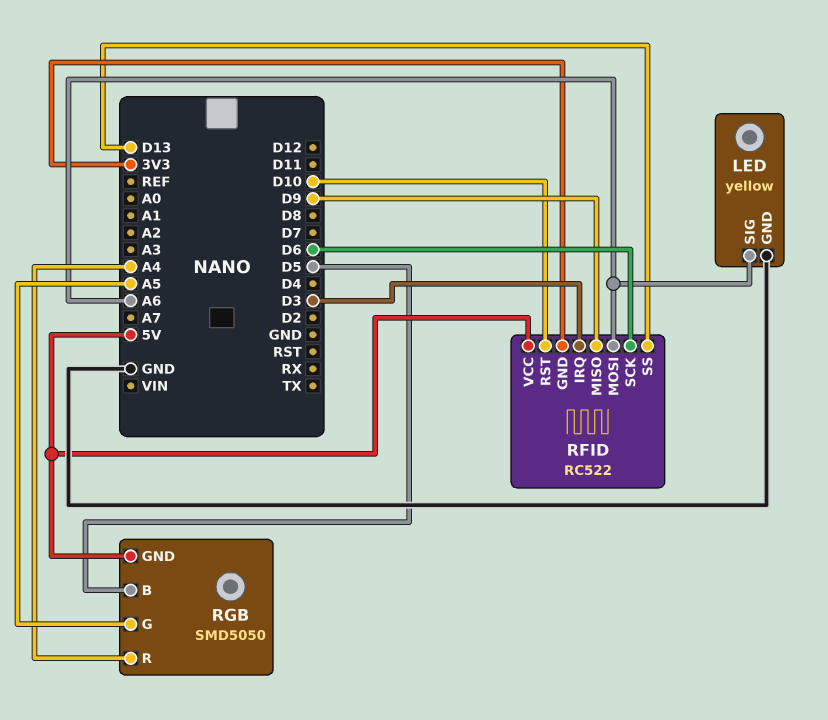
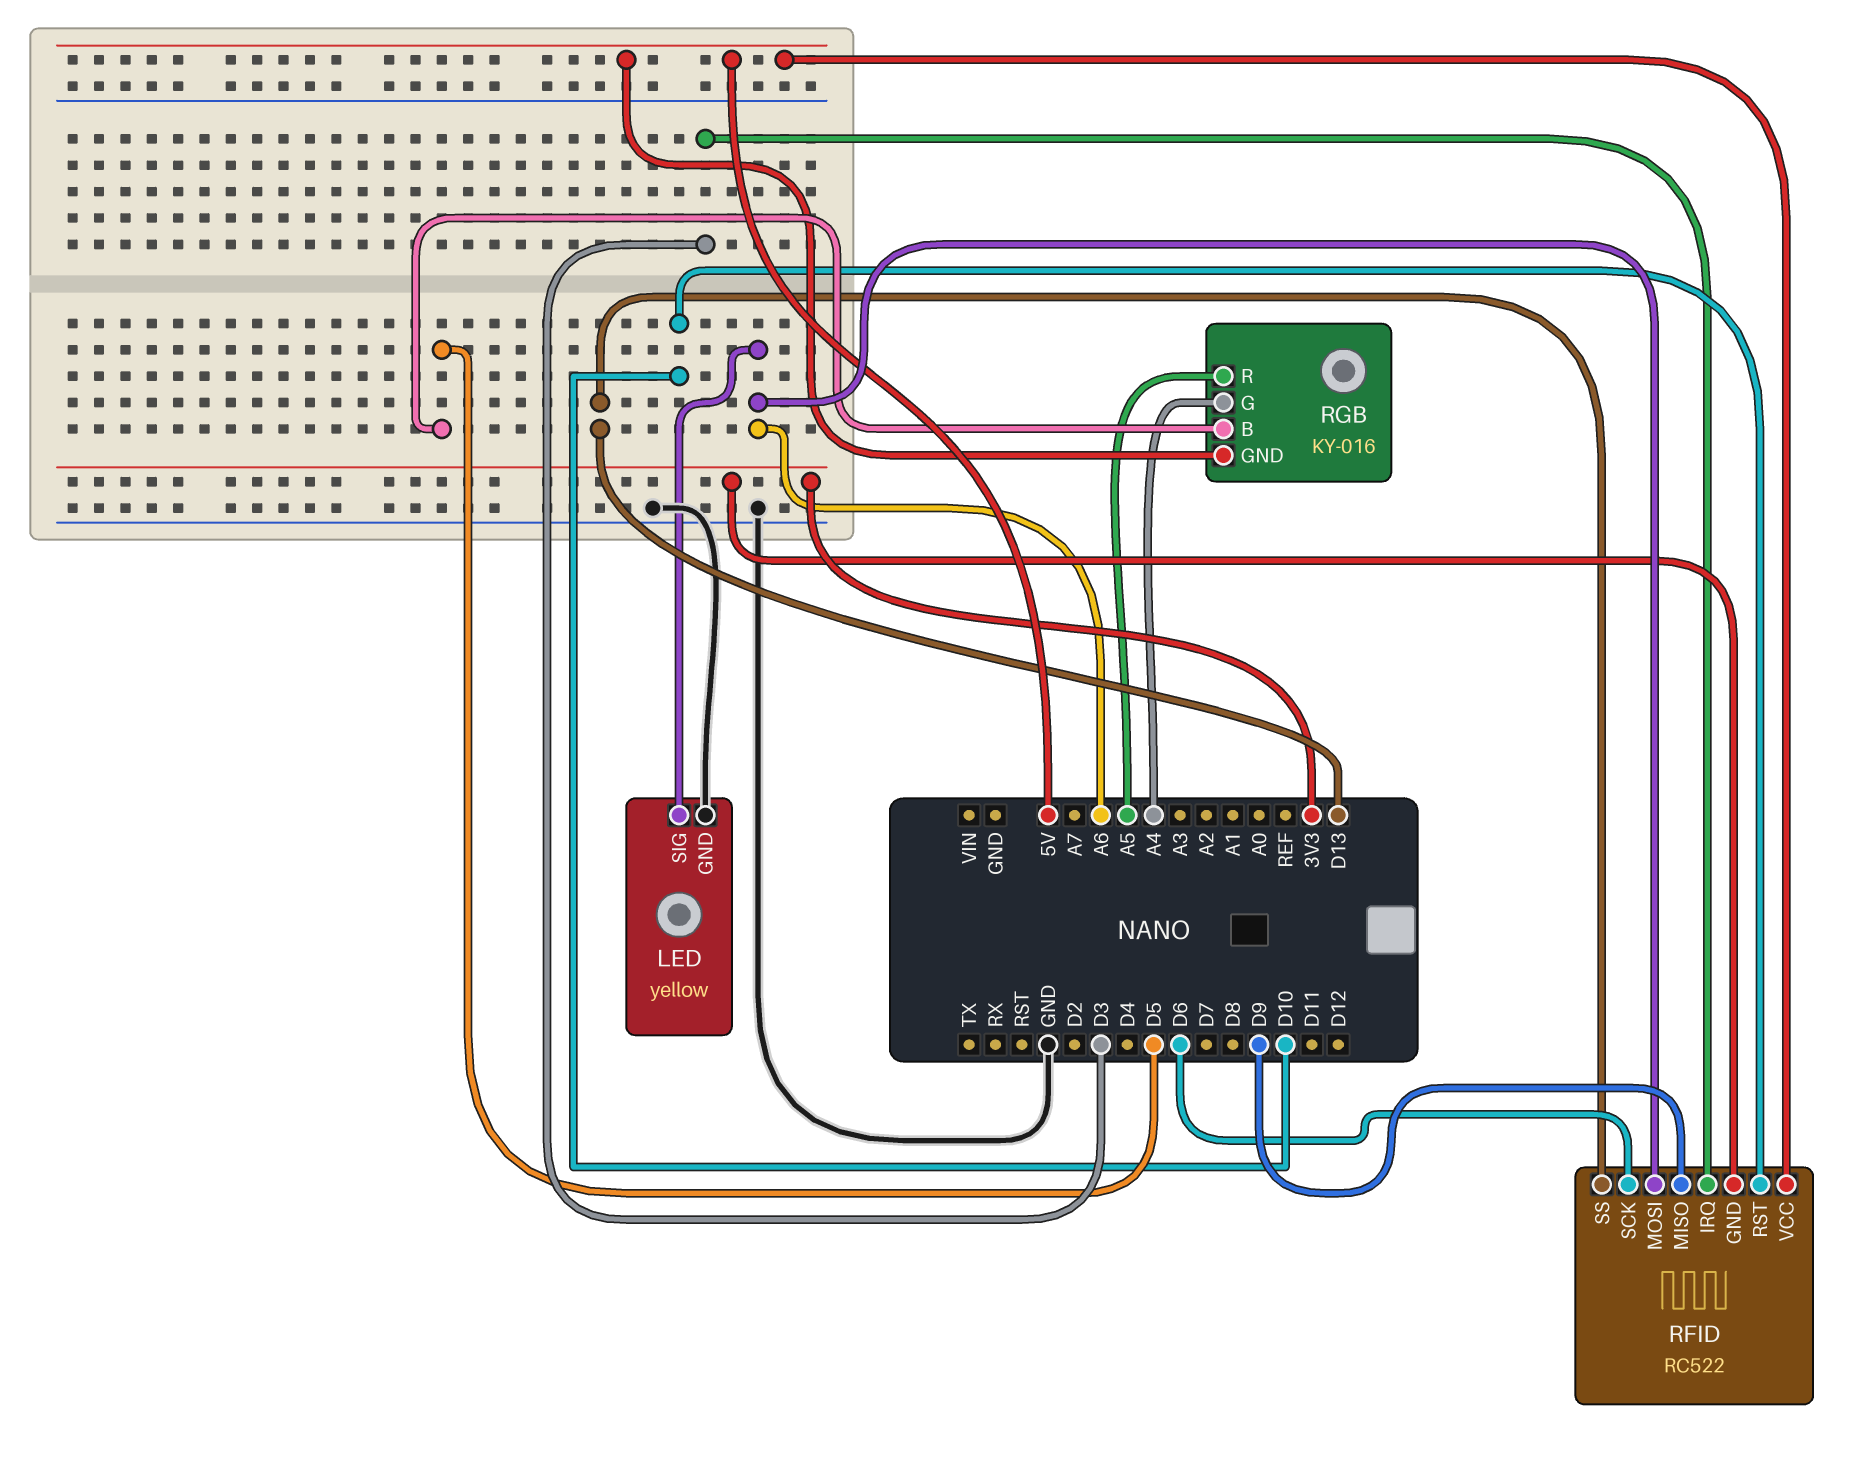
RGB: SMD5050 -> KY-016
RGB pin G: A5 -> A4
RGB pin R: A4 -> A5

